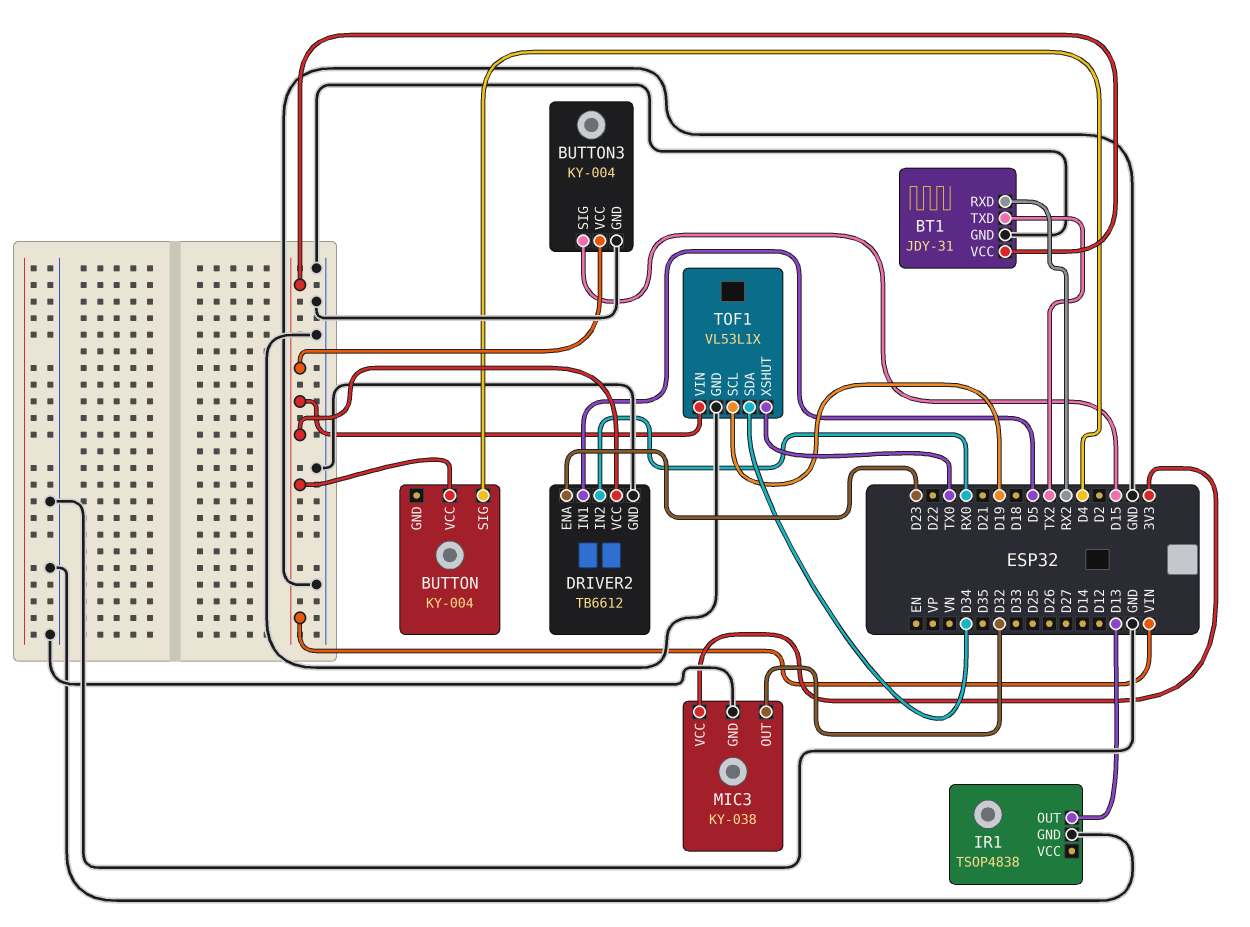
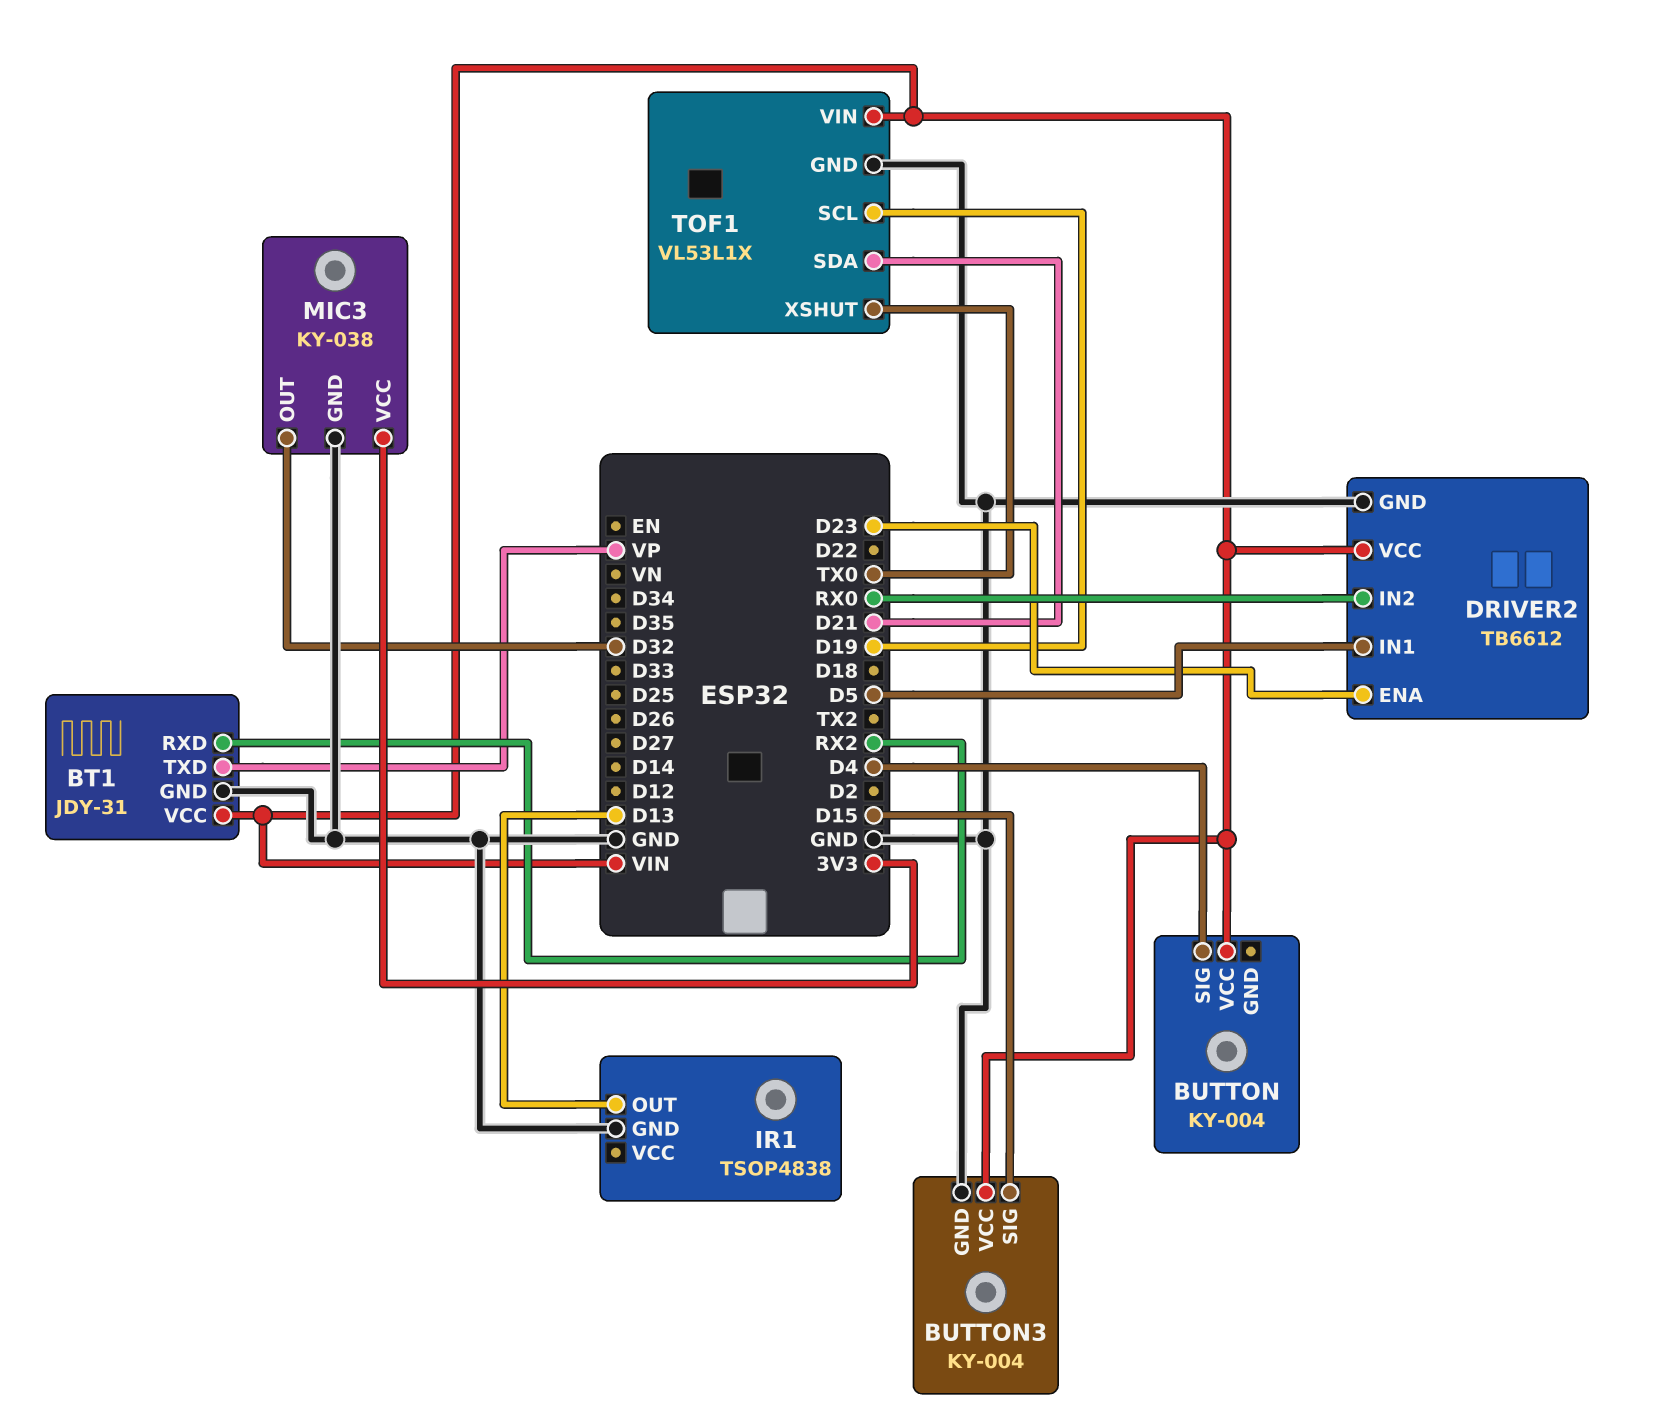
BT1 pin TXD: TX2 -> VP
TOF1 pin SDA: D34 -> D21

